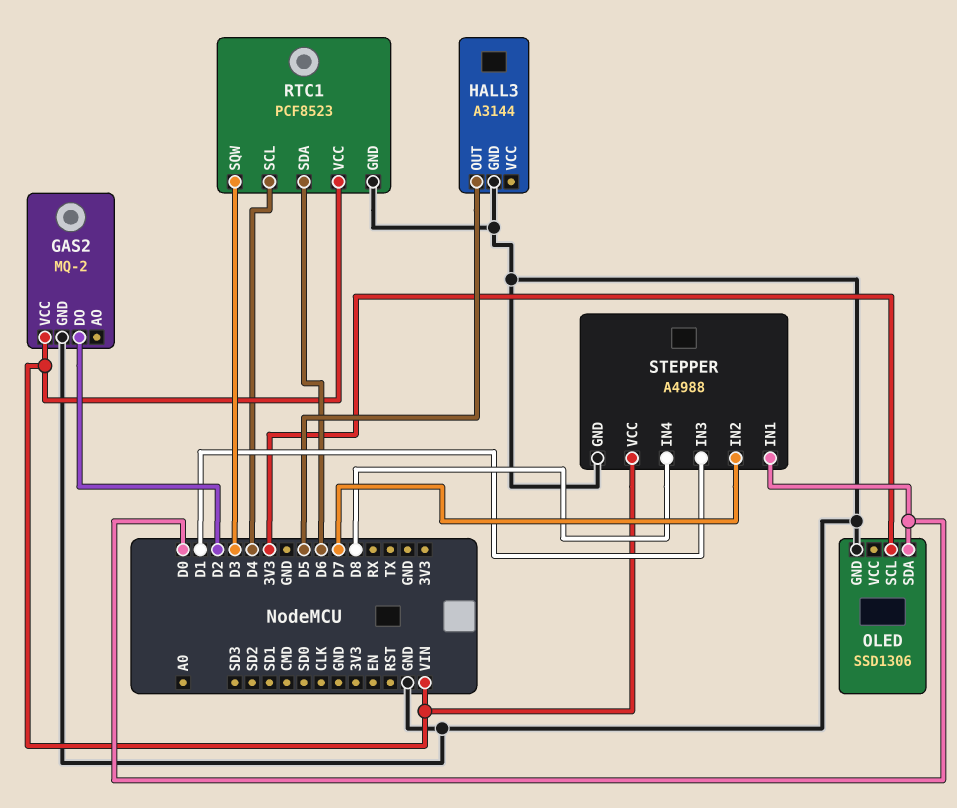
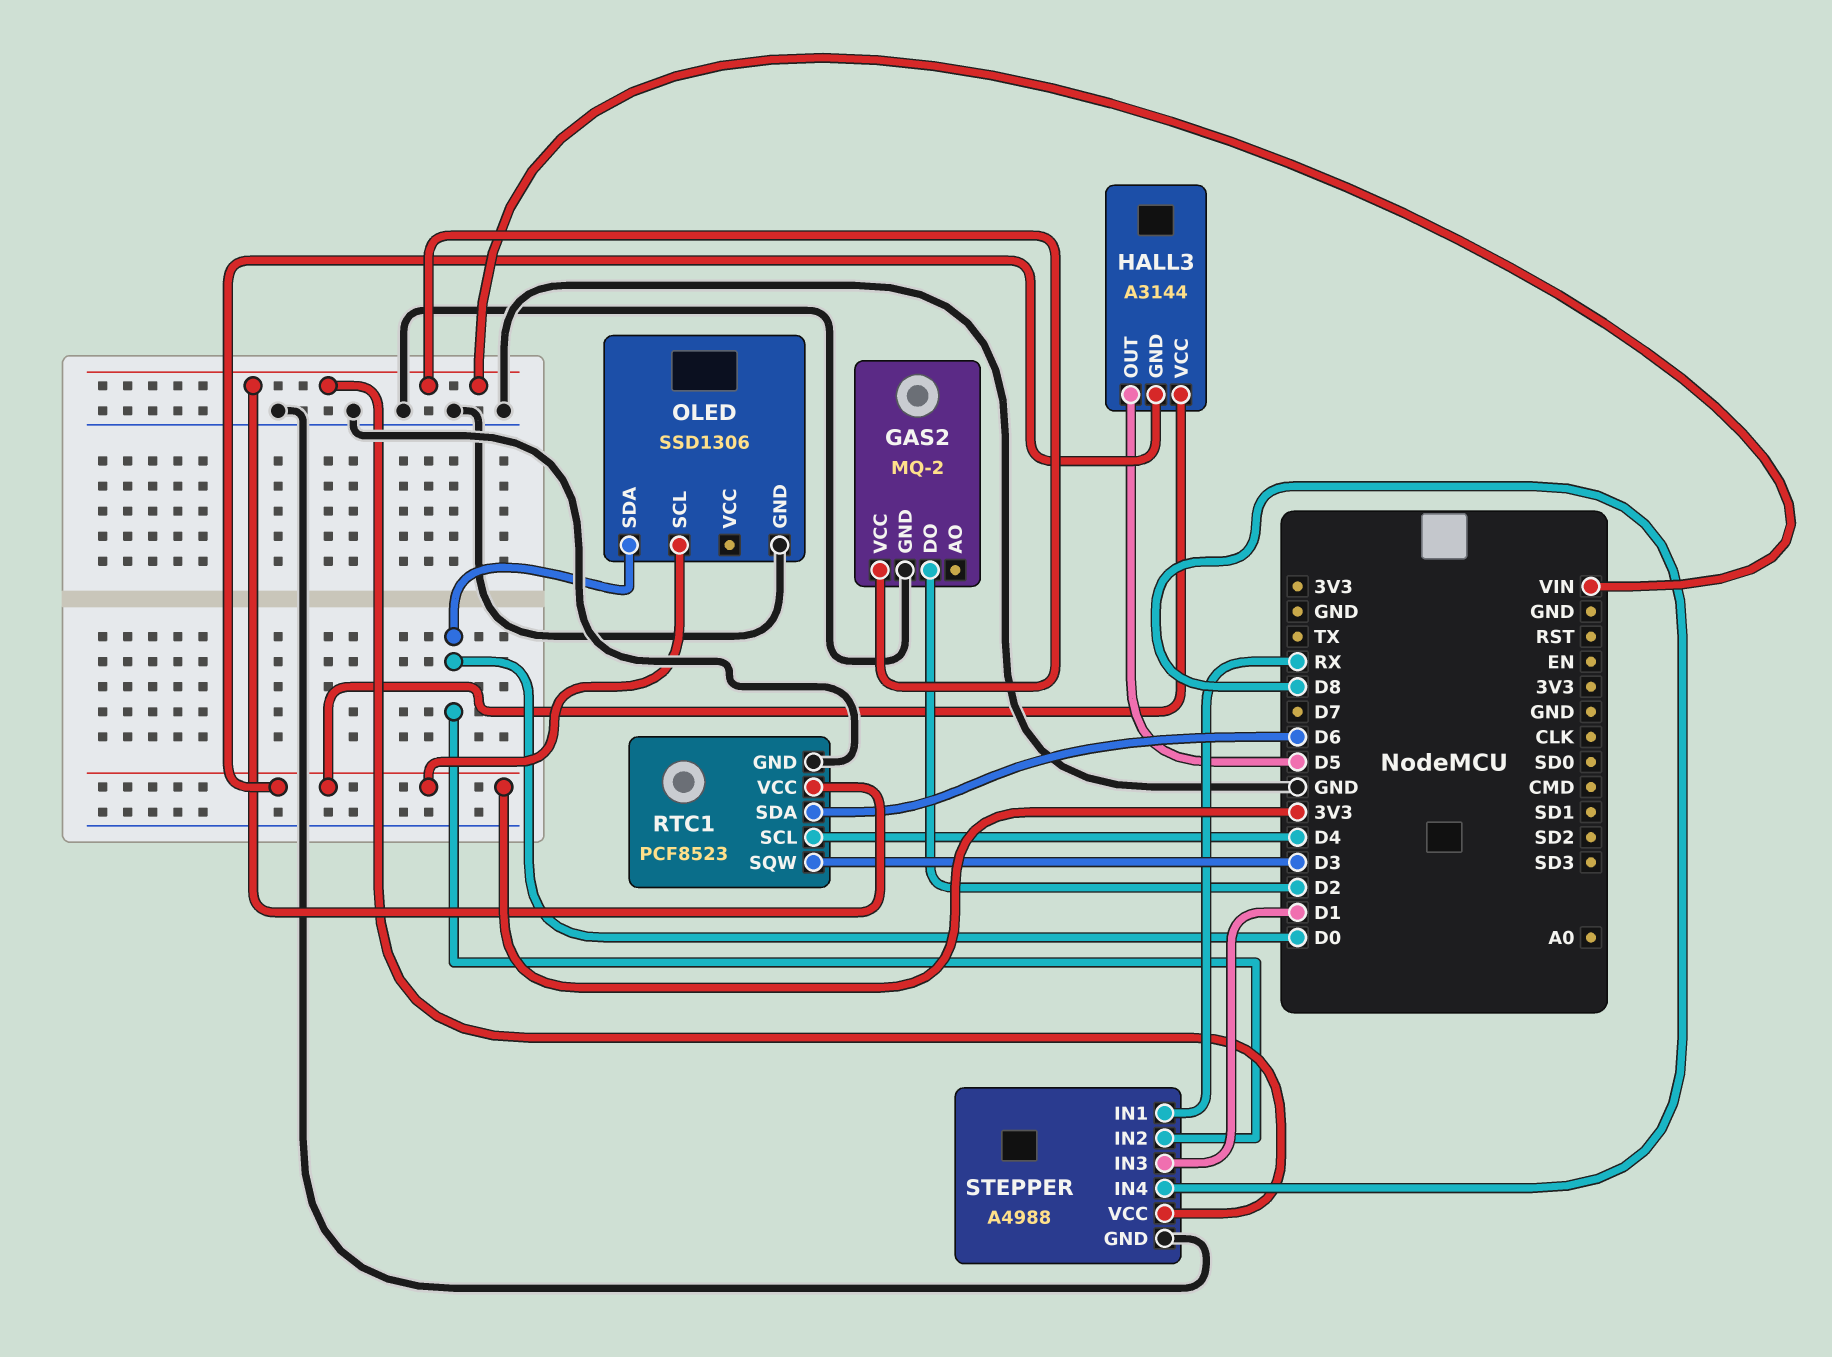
HALL3 pin GND: GND -> 3V3
HALL3 pin VCC: none -> 3V3
STEPPER pin IN1: D0 -> RX
STEPPER pin IN2: D7 -> D0

